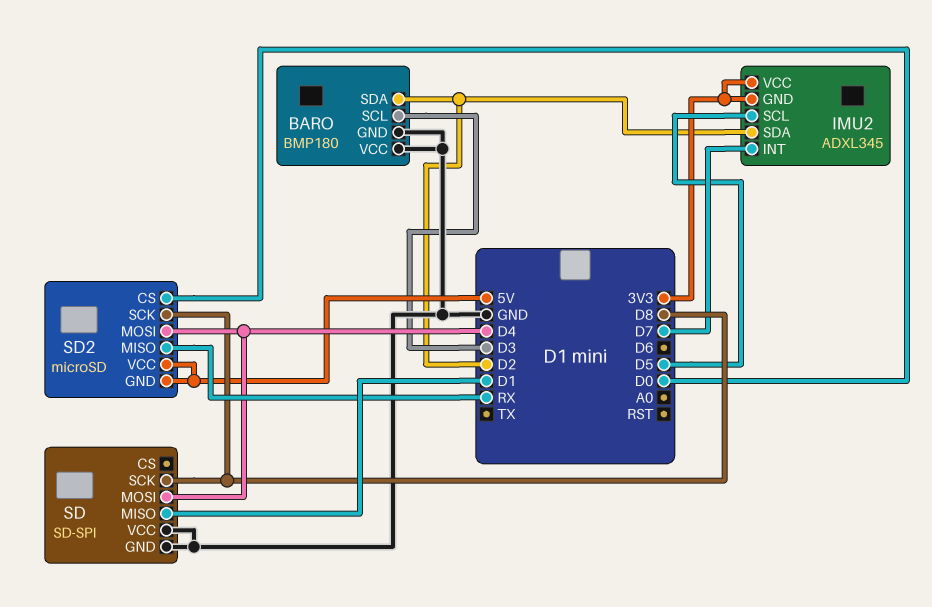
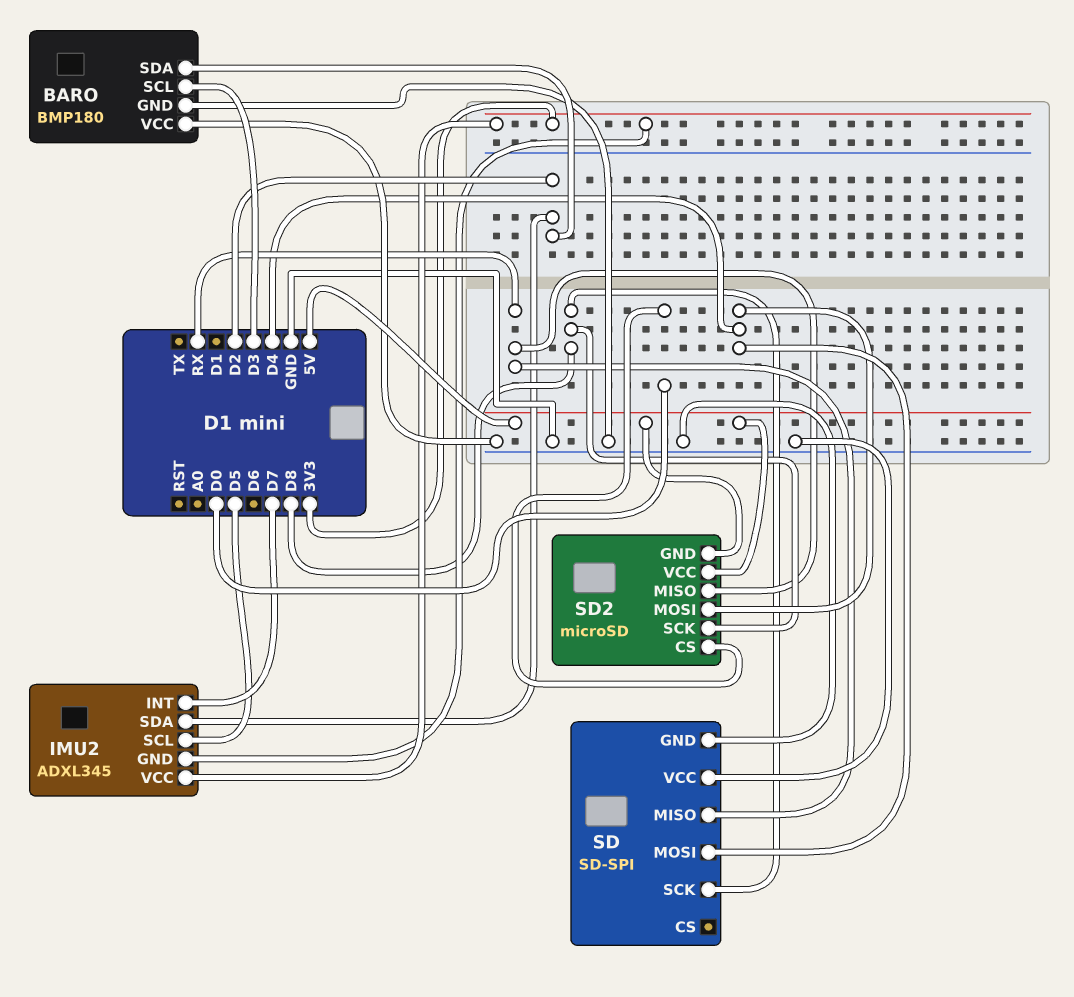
SD pin MISO: D1 -> RX

